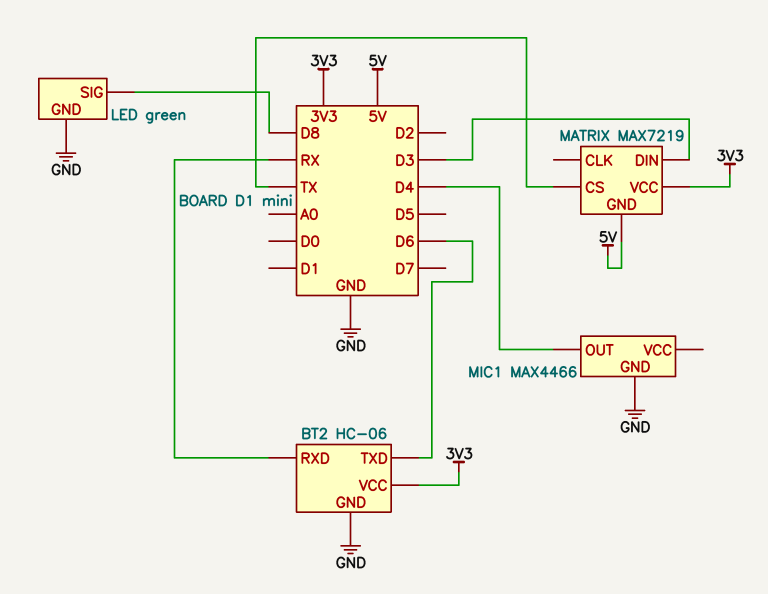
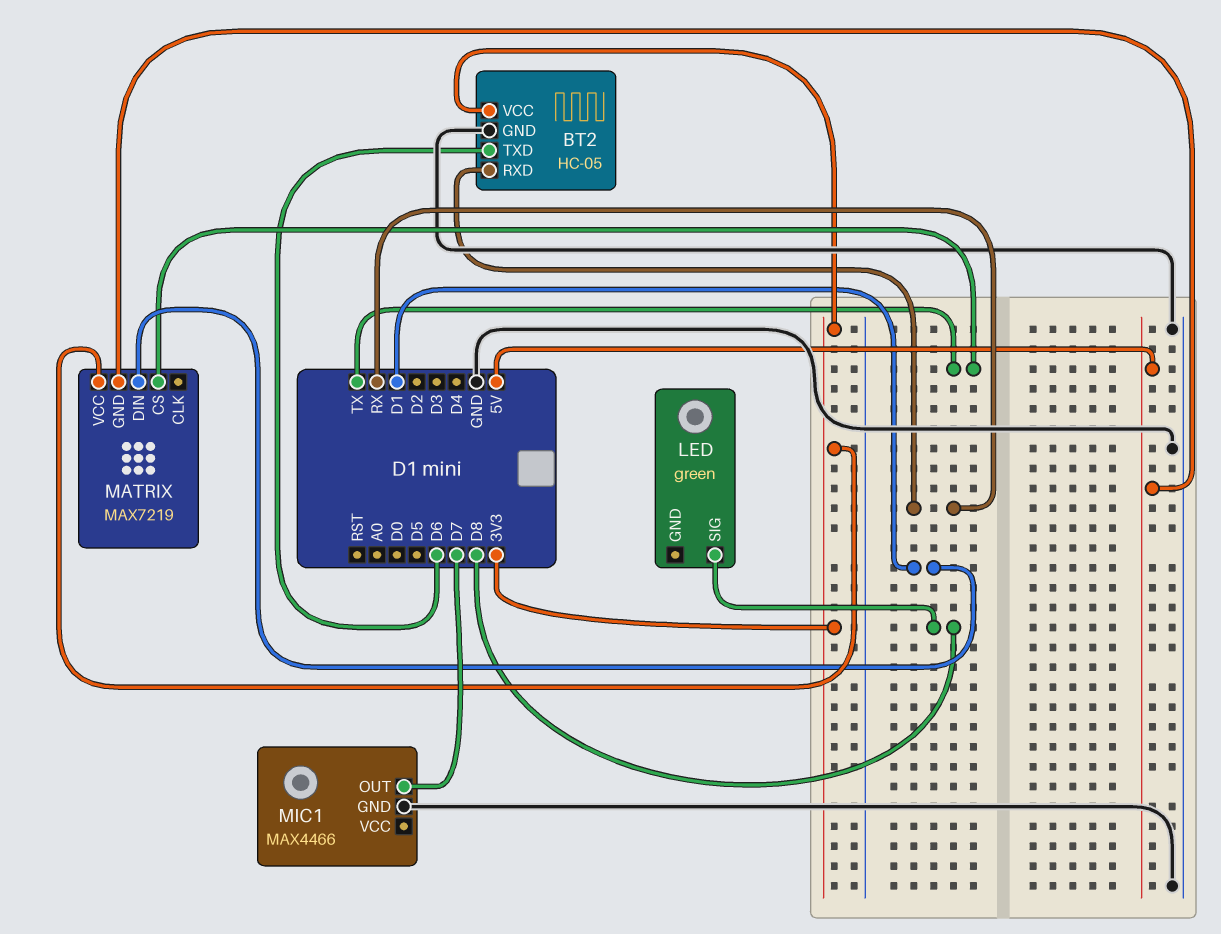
BT2: HC-06 -> HC-05
LED pin GND: GND -> none
MATRIX pin DIN: D3 -> D1
MIC1 pin OUT: D4 -> D7

